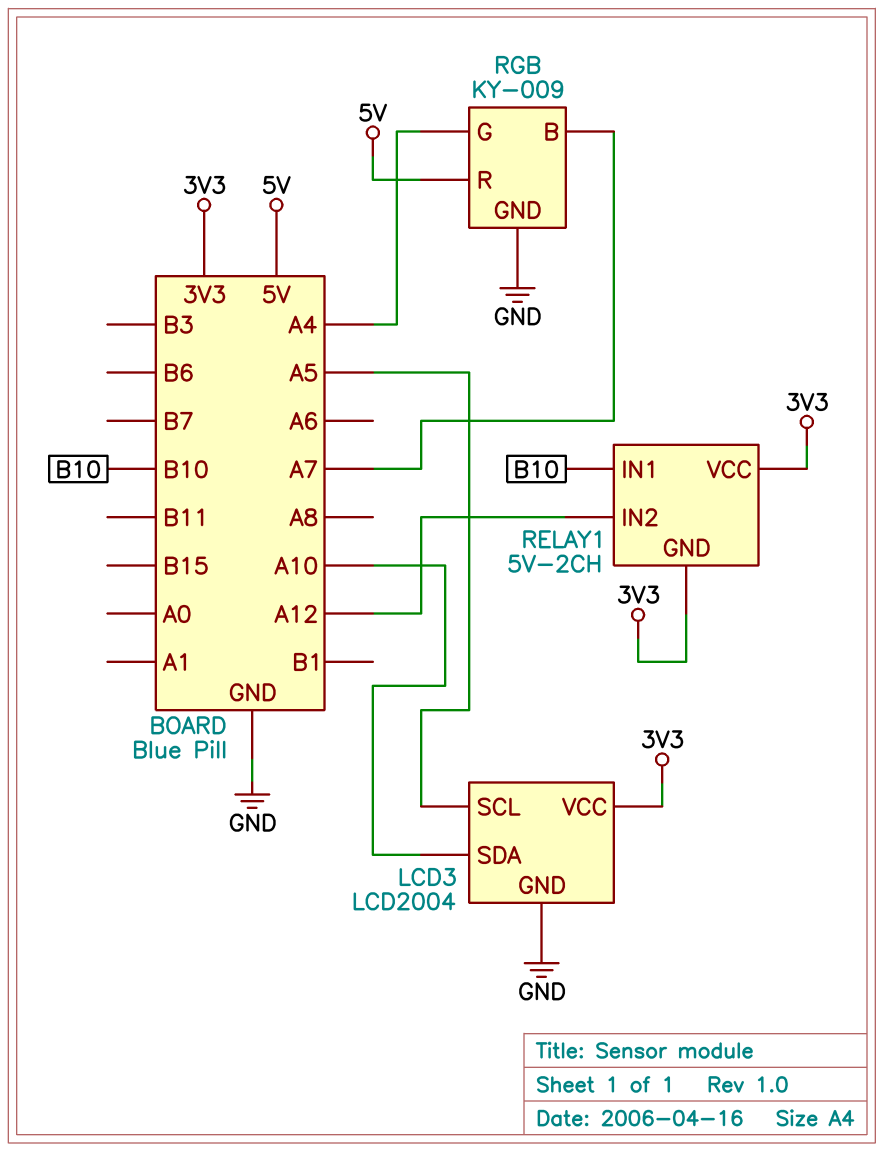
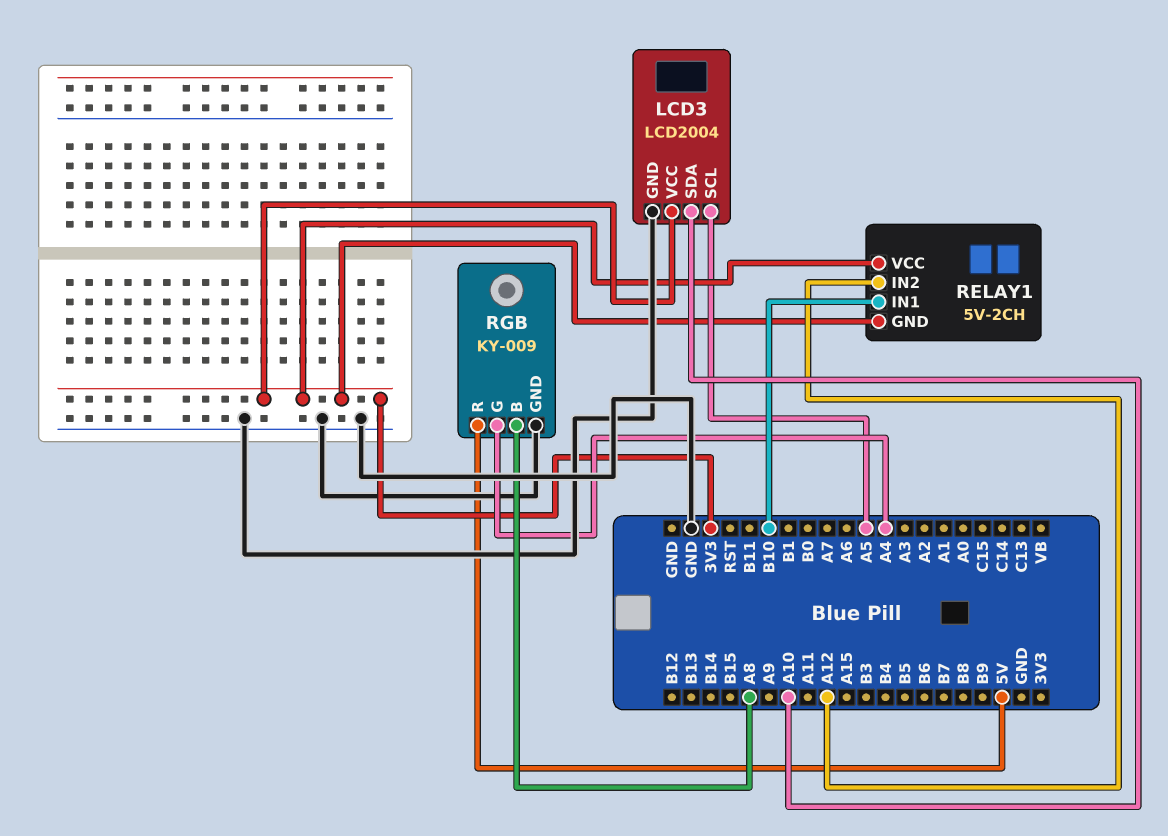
RGB pin B: A7 -> A8

